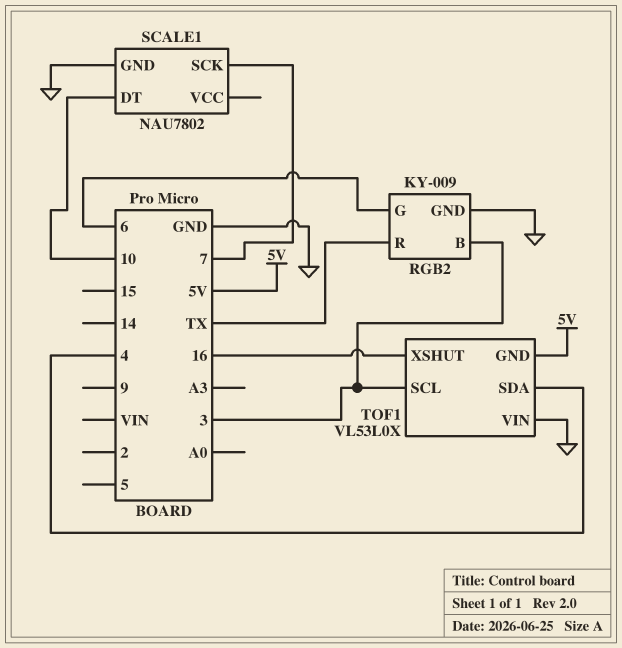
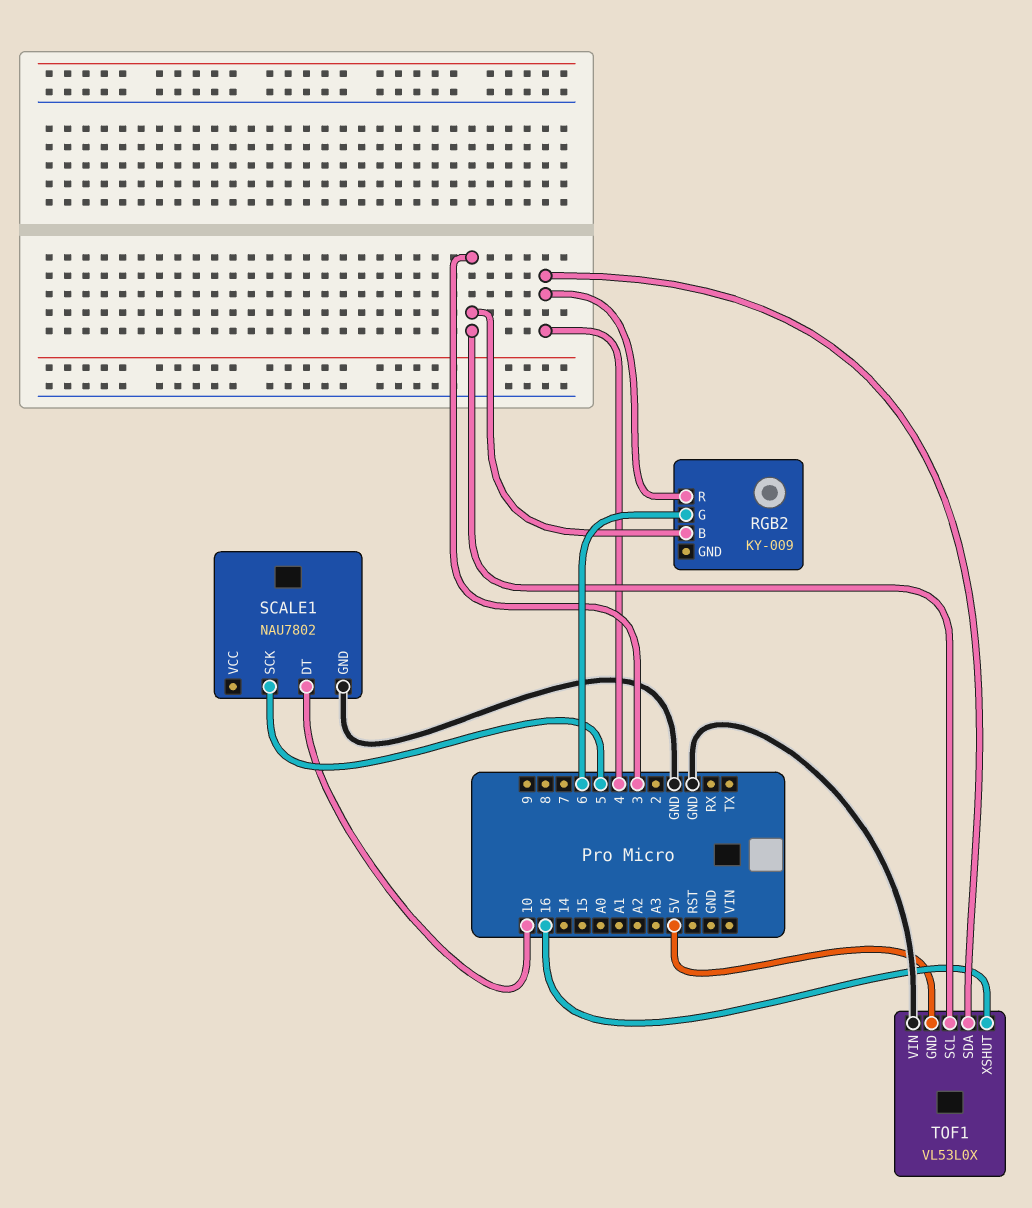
RGB2 pin GND: GND -> none
RGB2 pin R: TX -> 4
SCALE1 pin SCK: 7 -> 5

